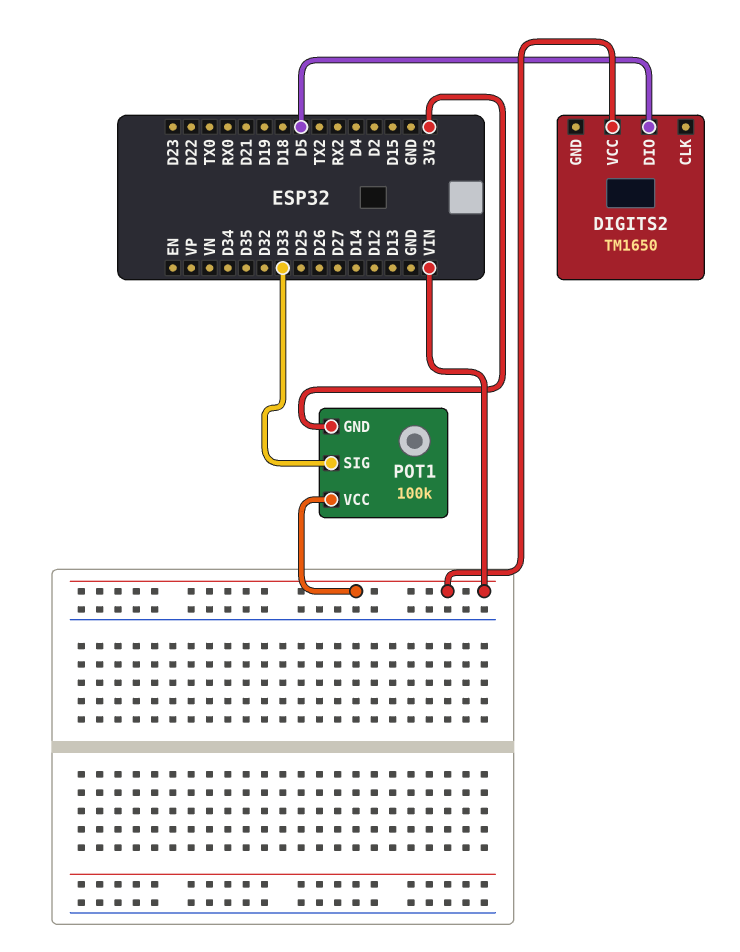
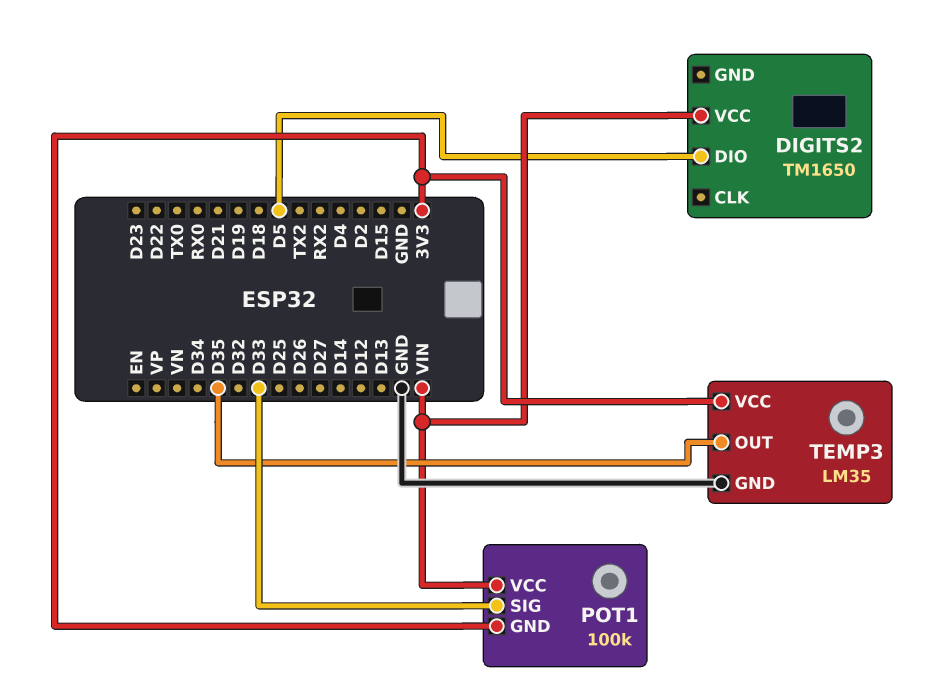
TEMP3: none -> LM35
TEMP3 pin GND: none -> GND
TEMP3 pin OUT: none -> D35
TEMP3 pin VCC: none -> 3V3

